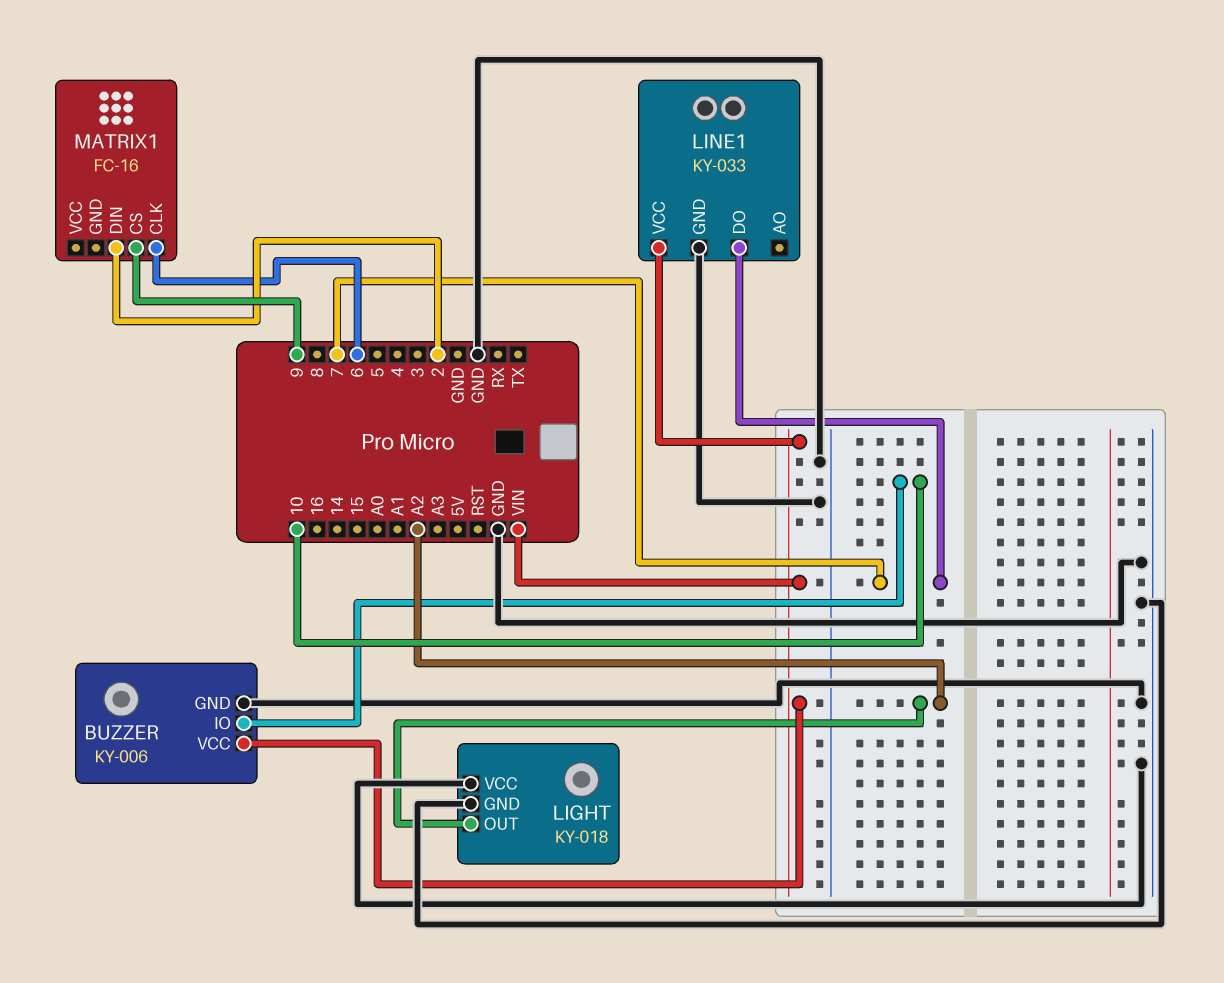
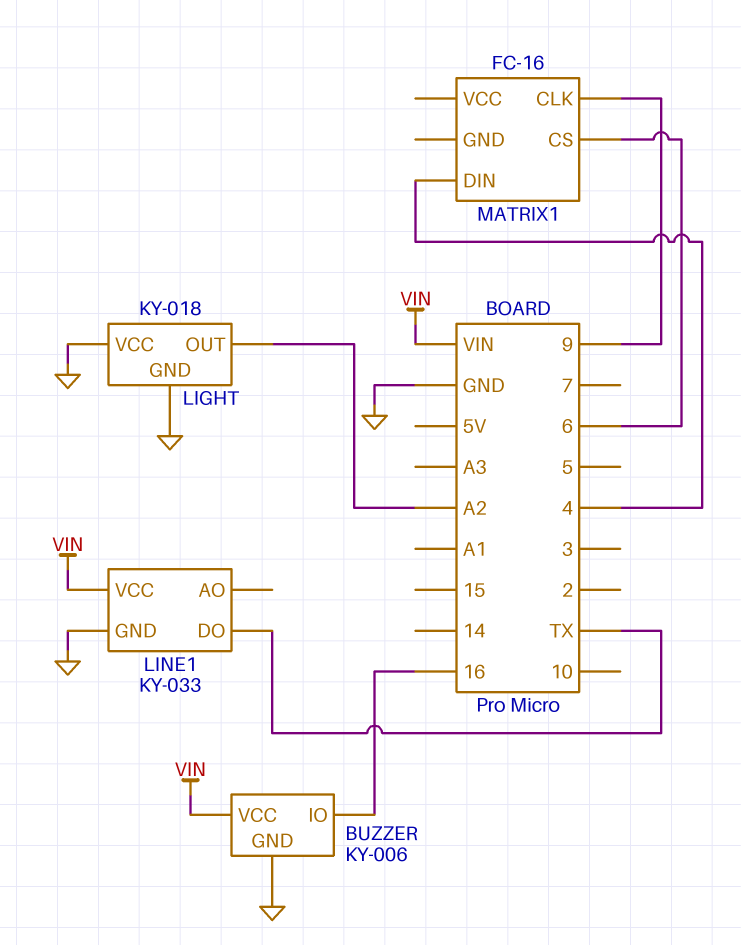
BUZZER pin IO: 10 -> 16
LINE1 pin DO: 7 -> TX
MATRIX1 pin CLK: 6 -> 9
MATRIX1 pin CS: 9 -> 6
MATRIX1 pin DIN: 2 -> 4

